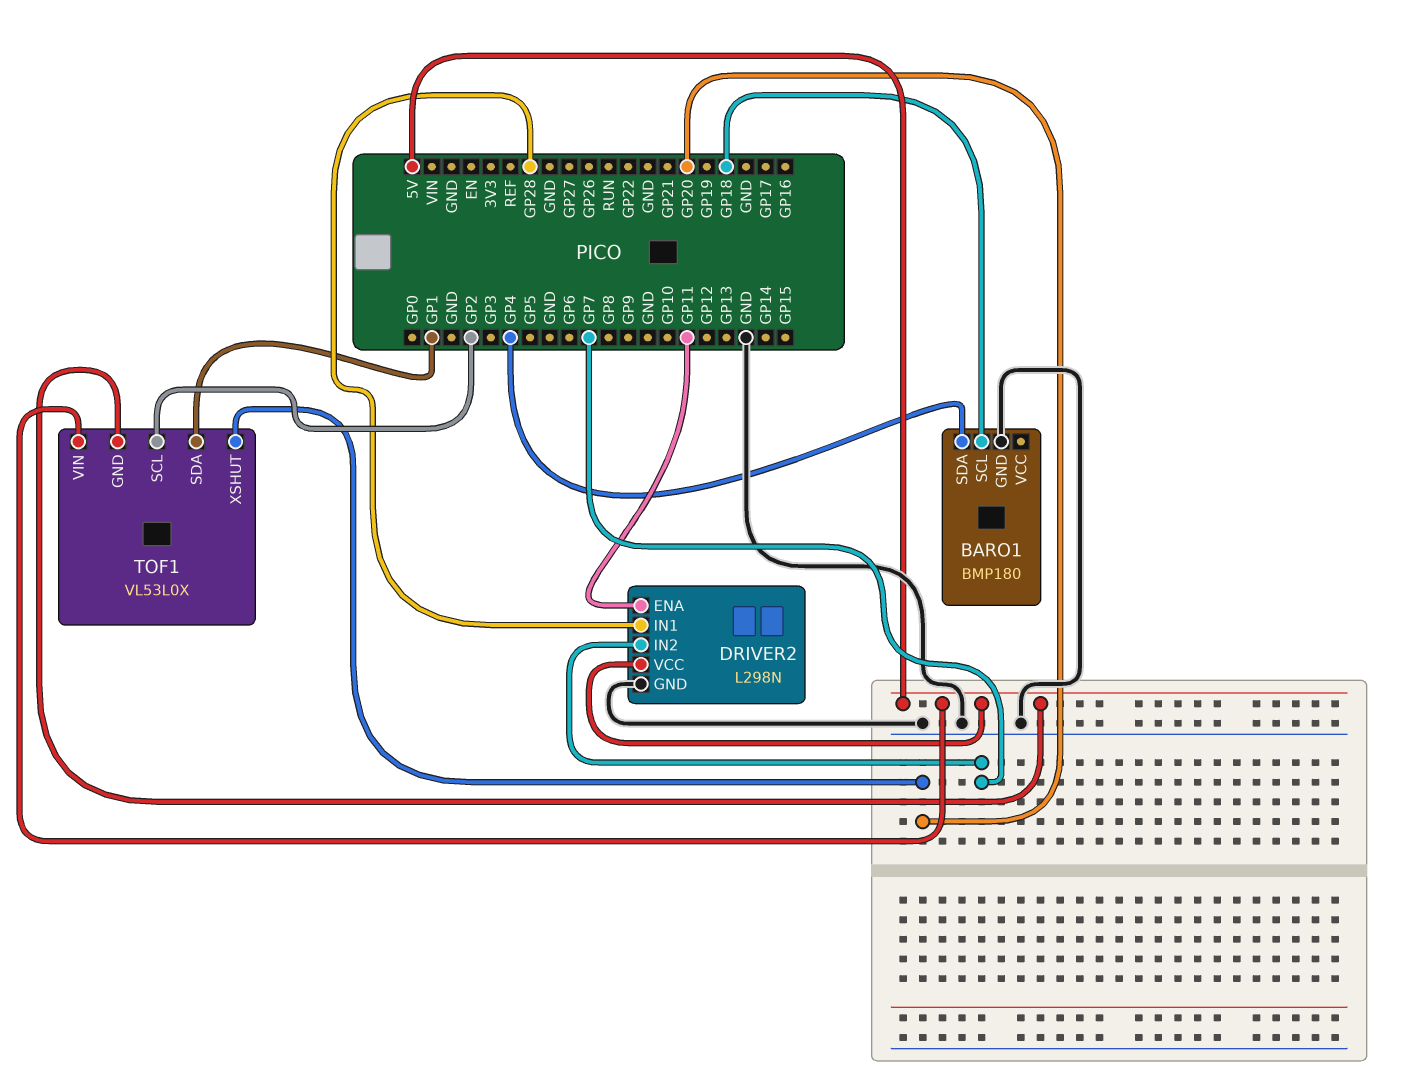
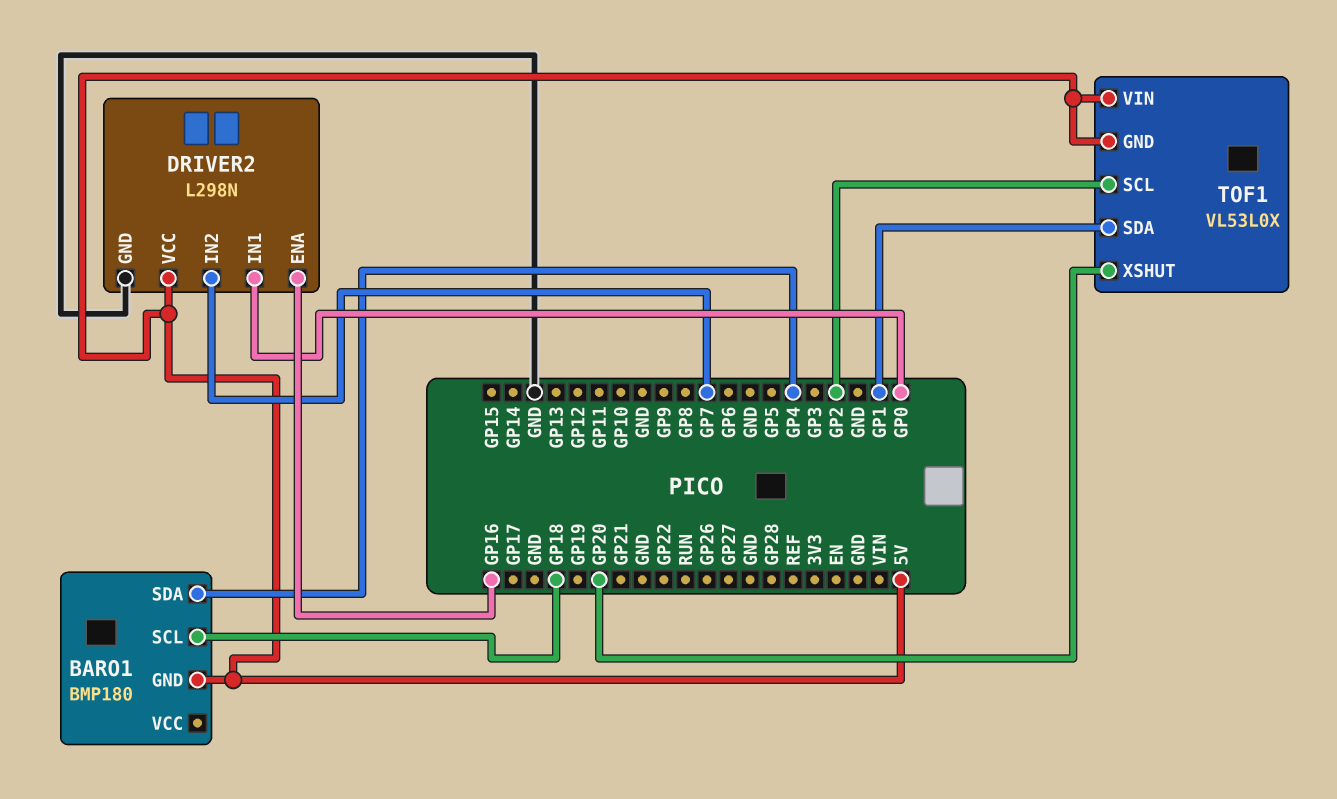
BARO1 pin GND: GND -> 5V
DRIVER2 pin ENA: GP11 -> GP16
DRIVER2 pin IN1: GP28 -> GP0

